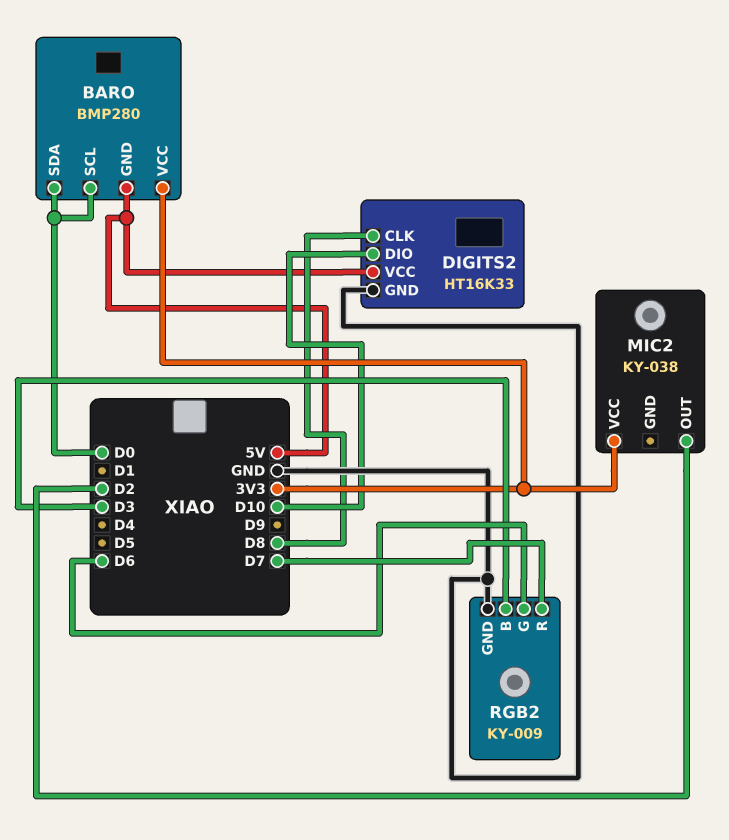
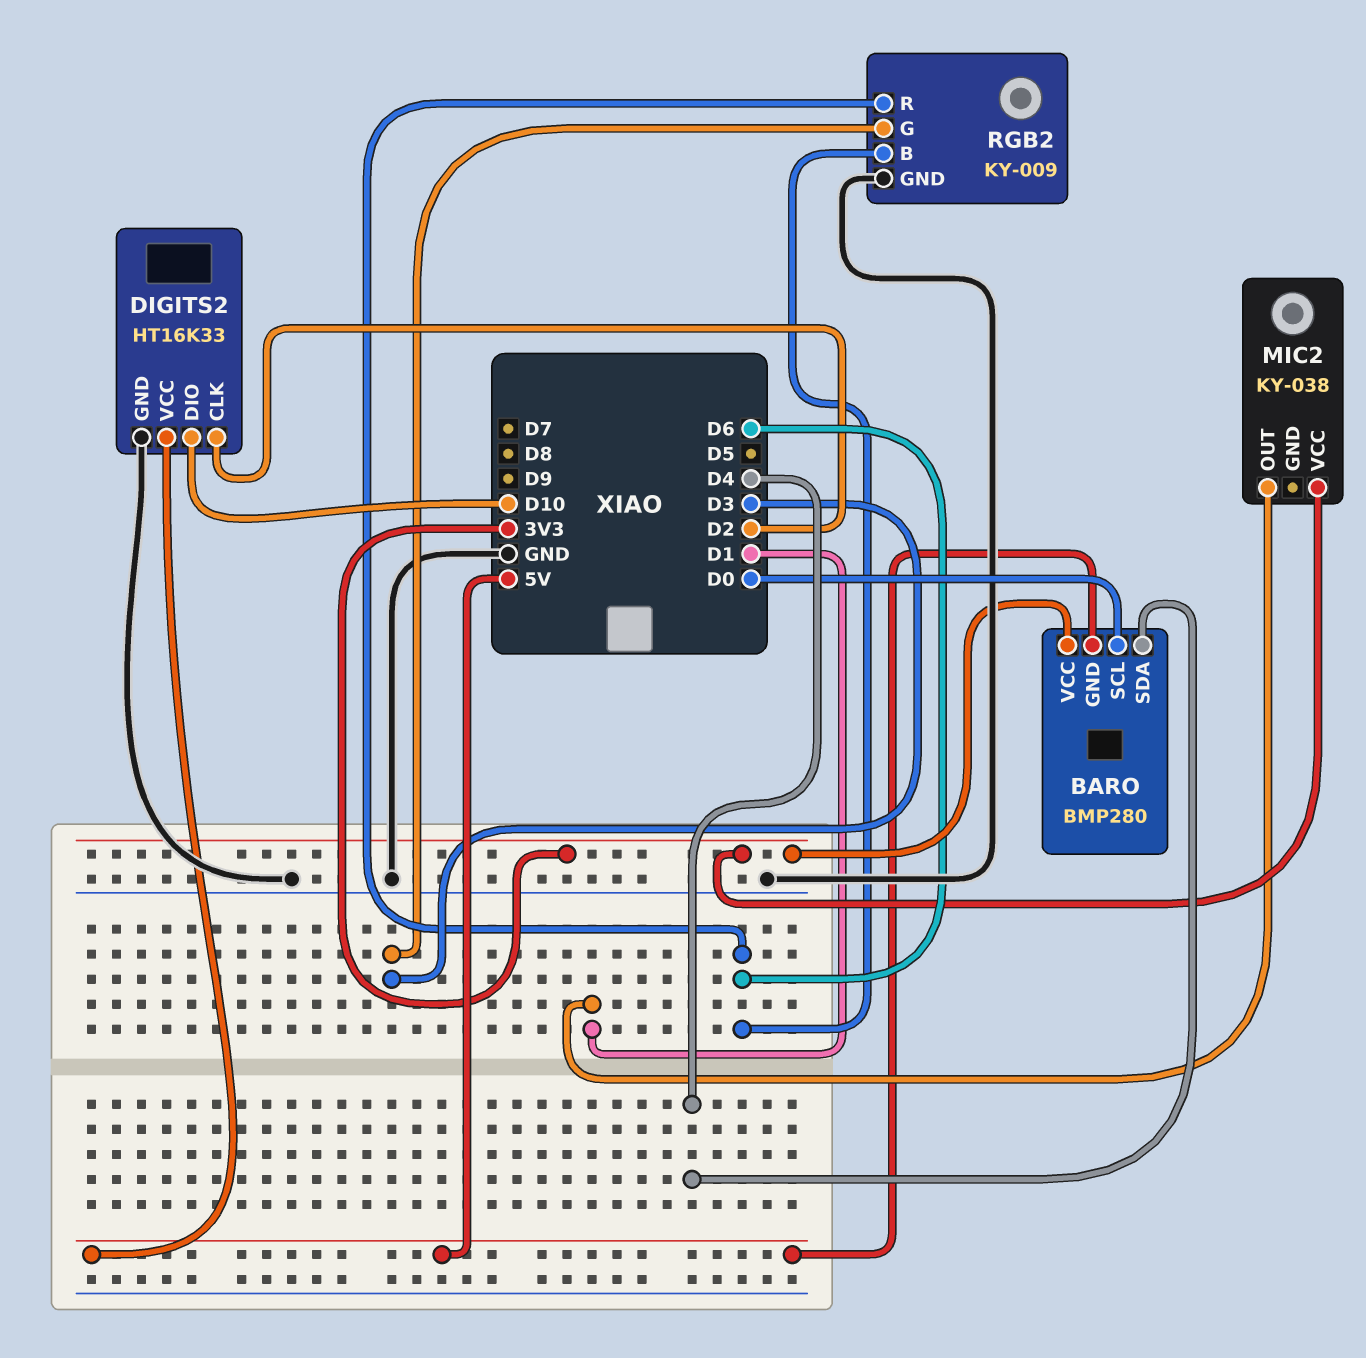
BARO pin SDA: D0 -> D4
DIGITS2 pin CLK: D8 -> D2
MIC2 pin OUT: D2 -> D1
RGB2 pin B: D3 -> D6
RGB2 pin G: D6 -> D3
RGB2 pin R: D7 -> D6

